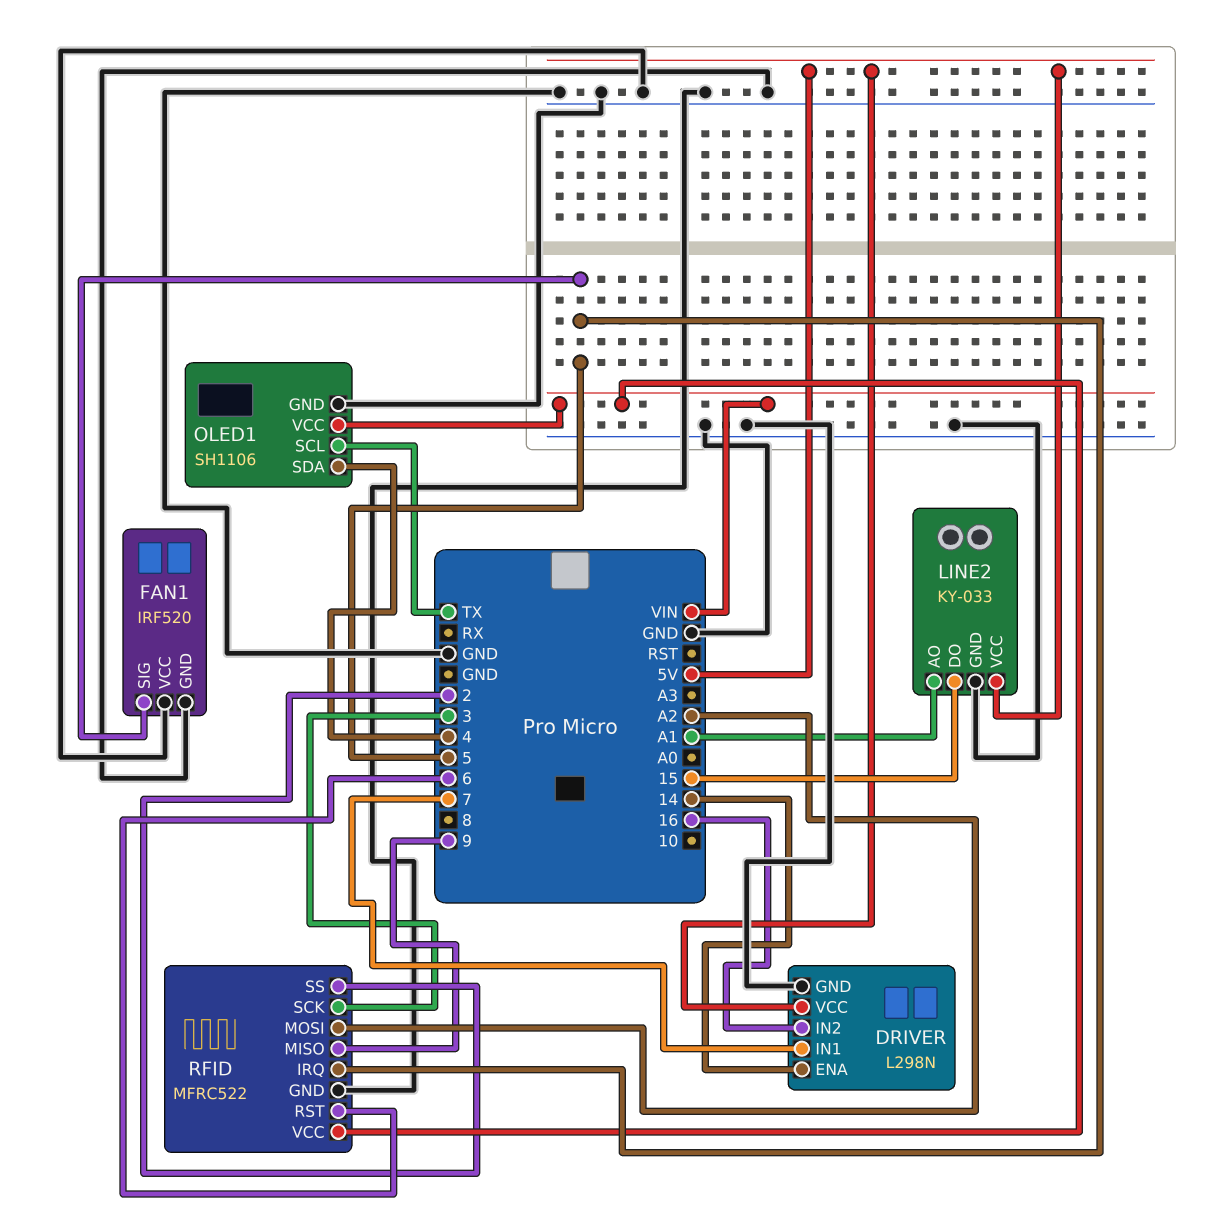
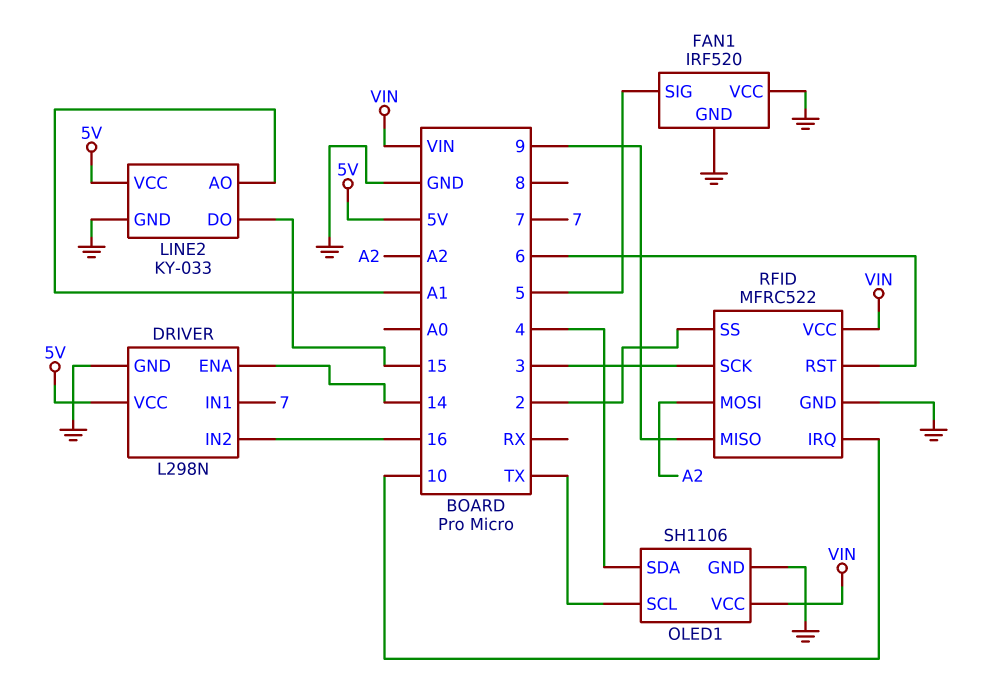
RFID pin IRQ: 5 -> 10

